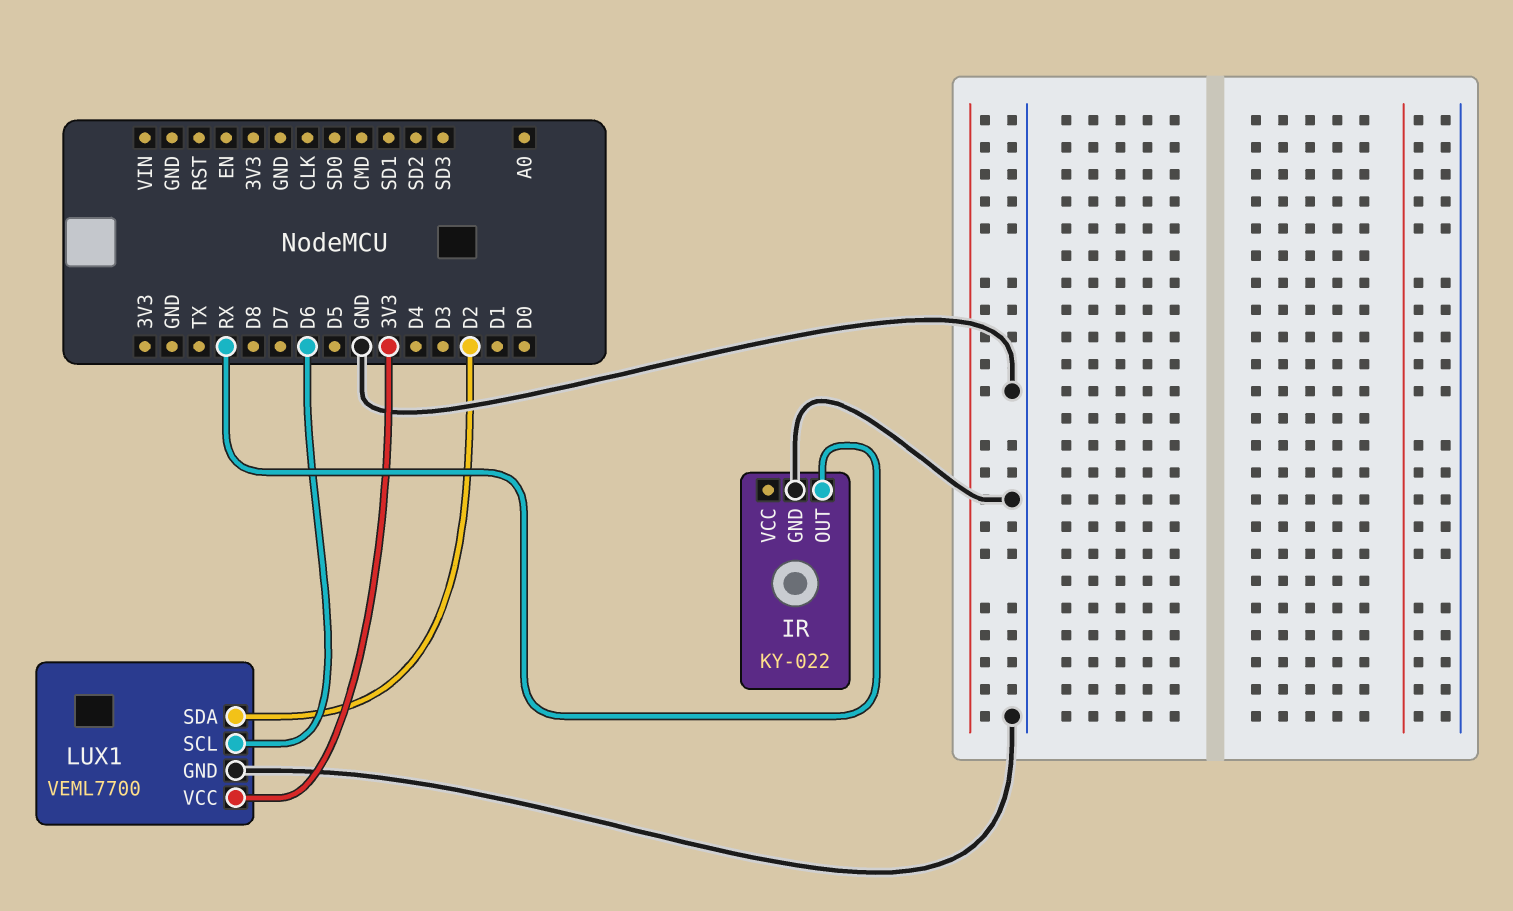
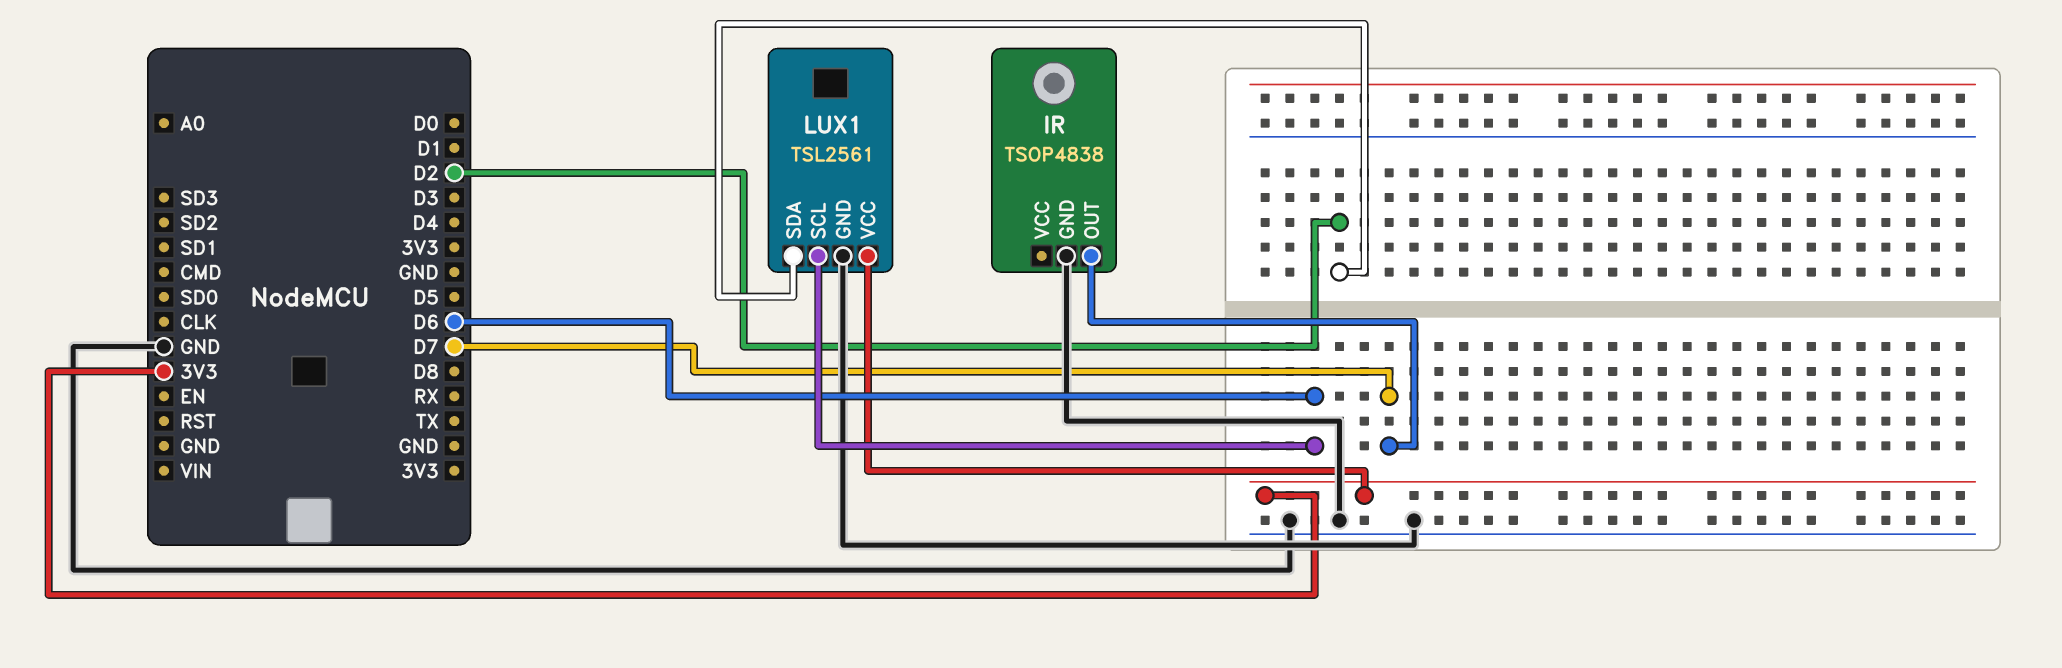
IR: KY-022 -> TSOP4838
IR pin OUT: RX -> D7
LUX1: VEML7700 -> TSL2561

